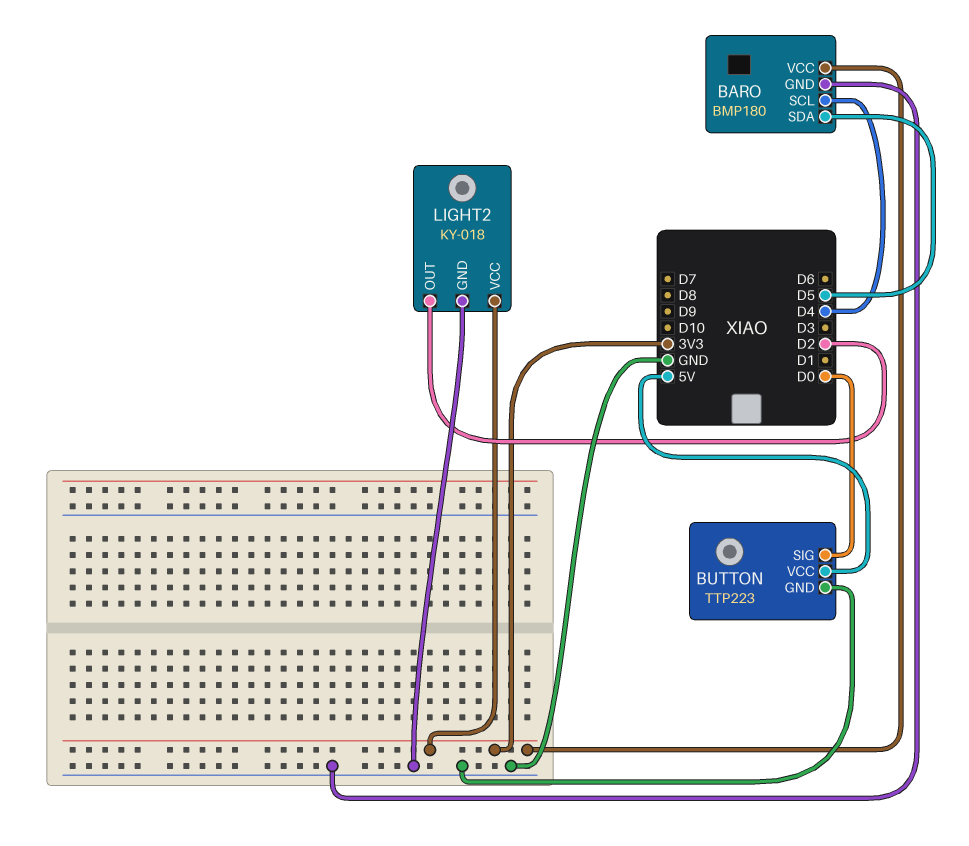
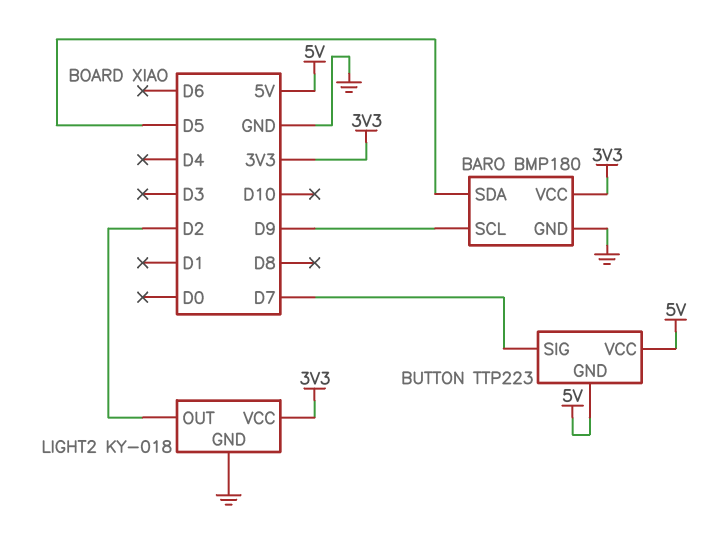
BARO pin SCL: D4 -> D9
BUTTON pin GND: GND -> 5V
BUTTON pin SIG: D0 -> D7

